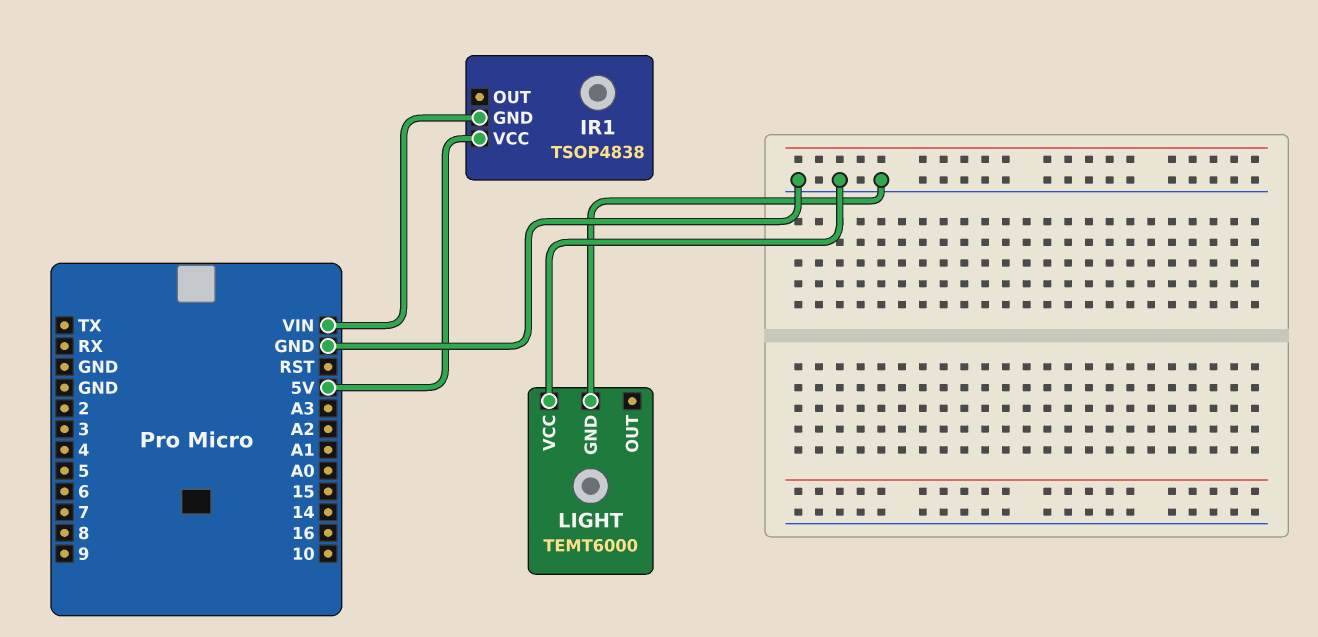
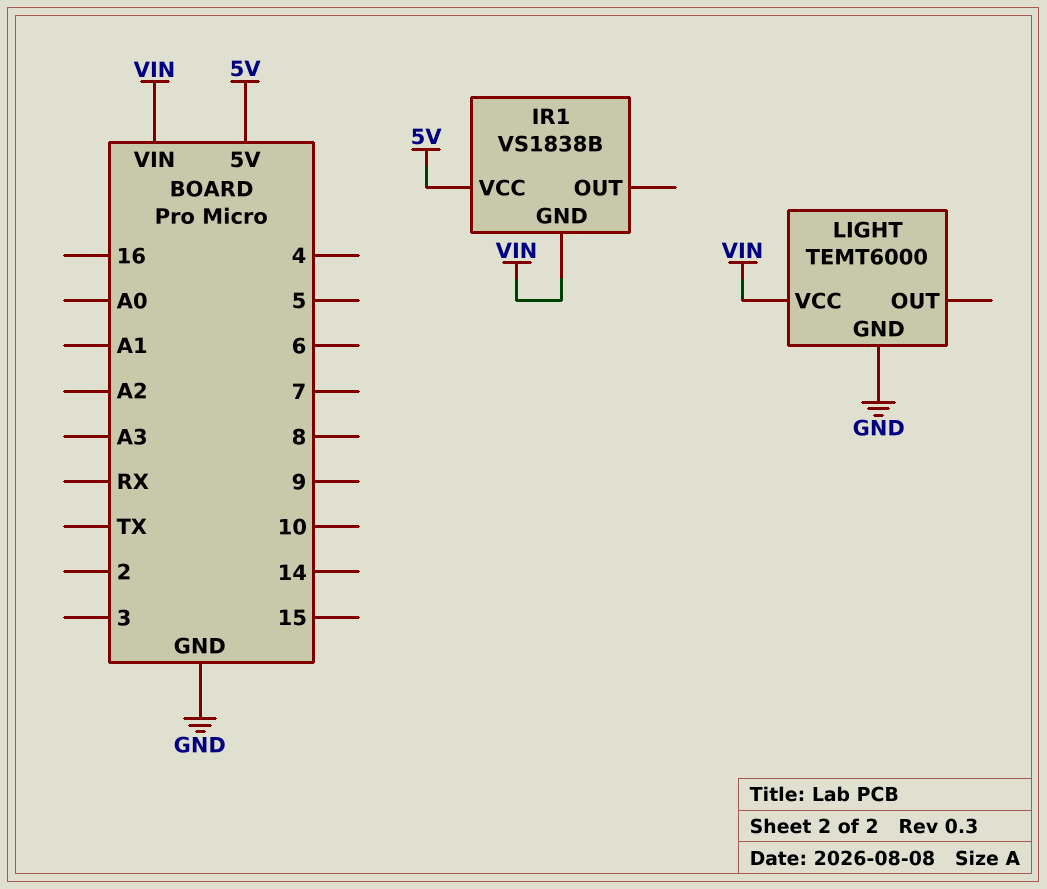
IR1: TSOP4838 -> VS1838B
LIGHT pin VCC: GND -> VIN

